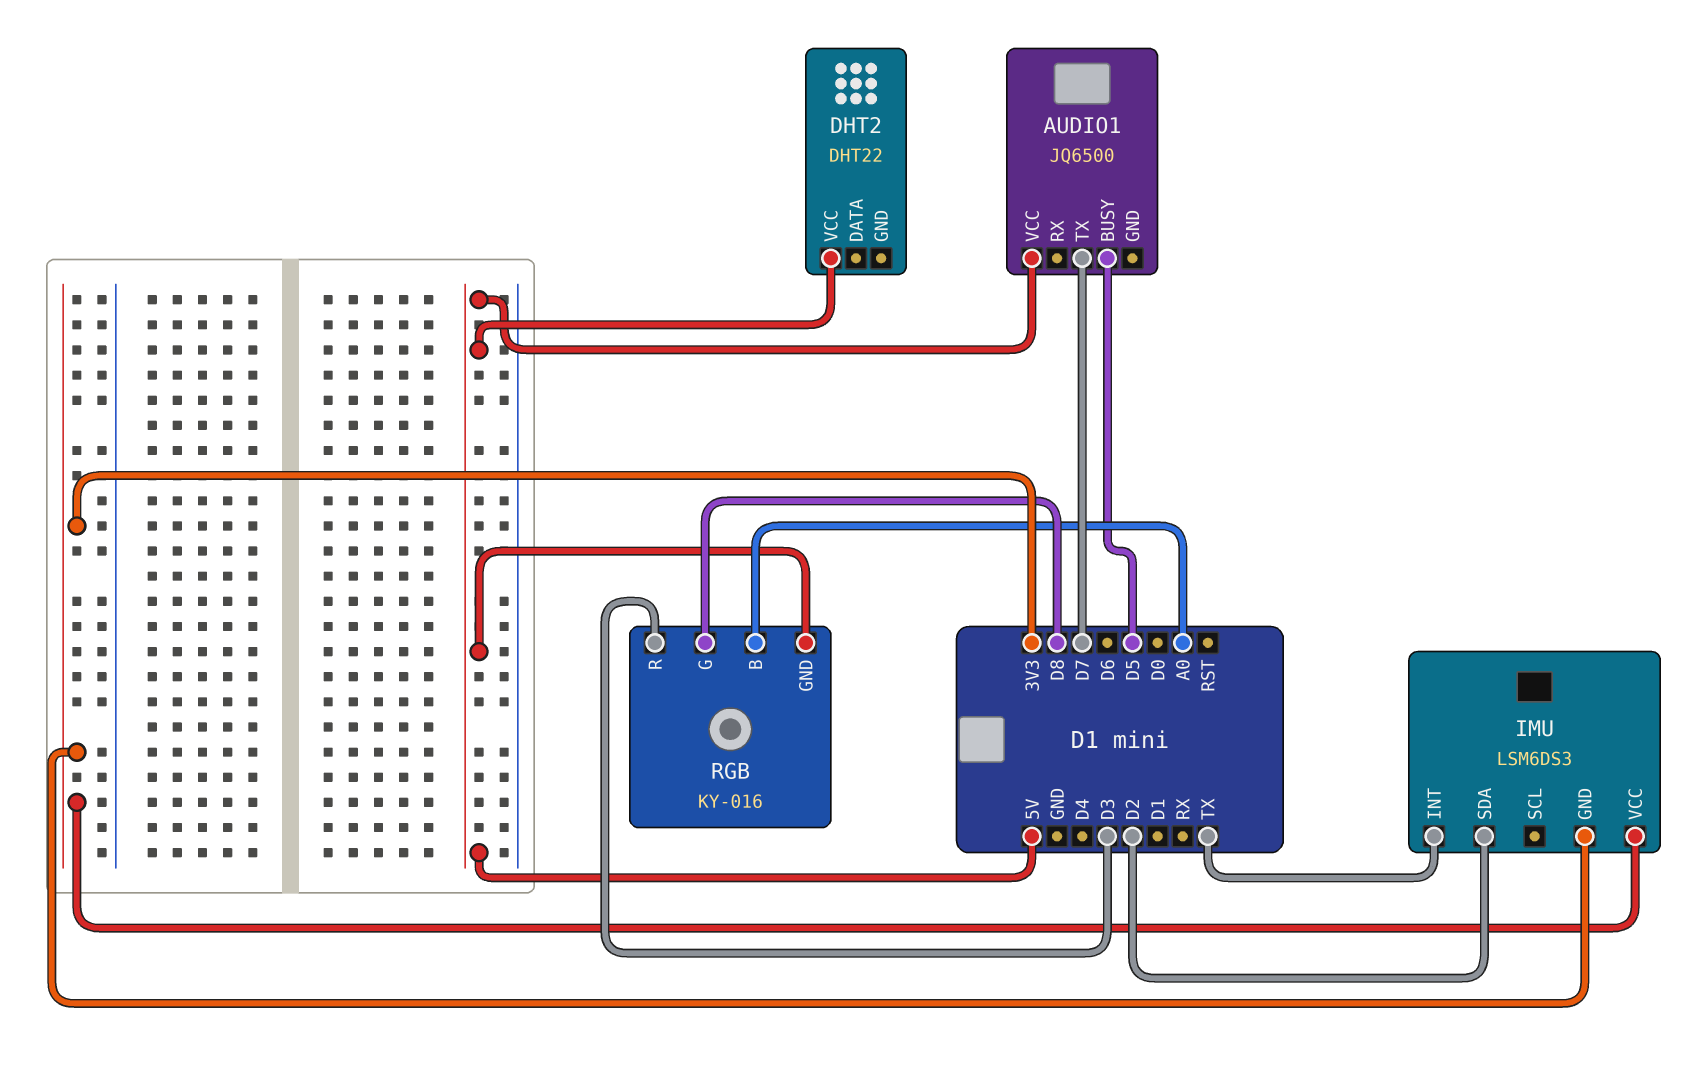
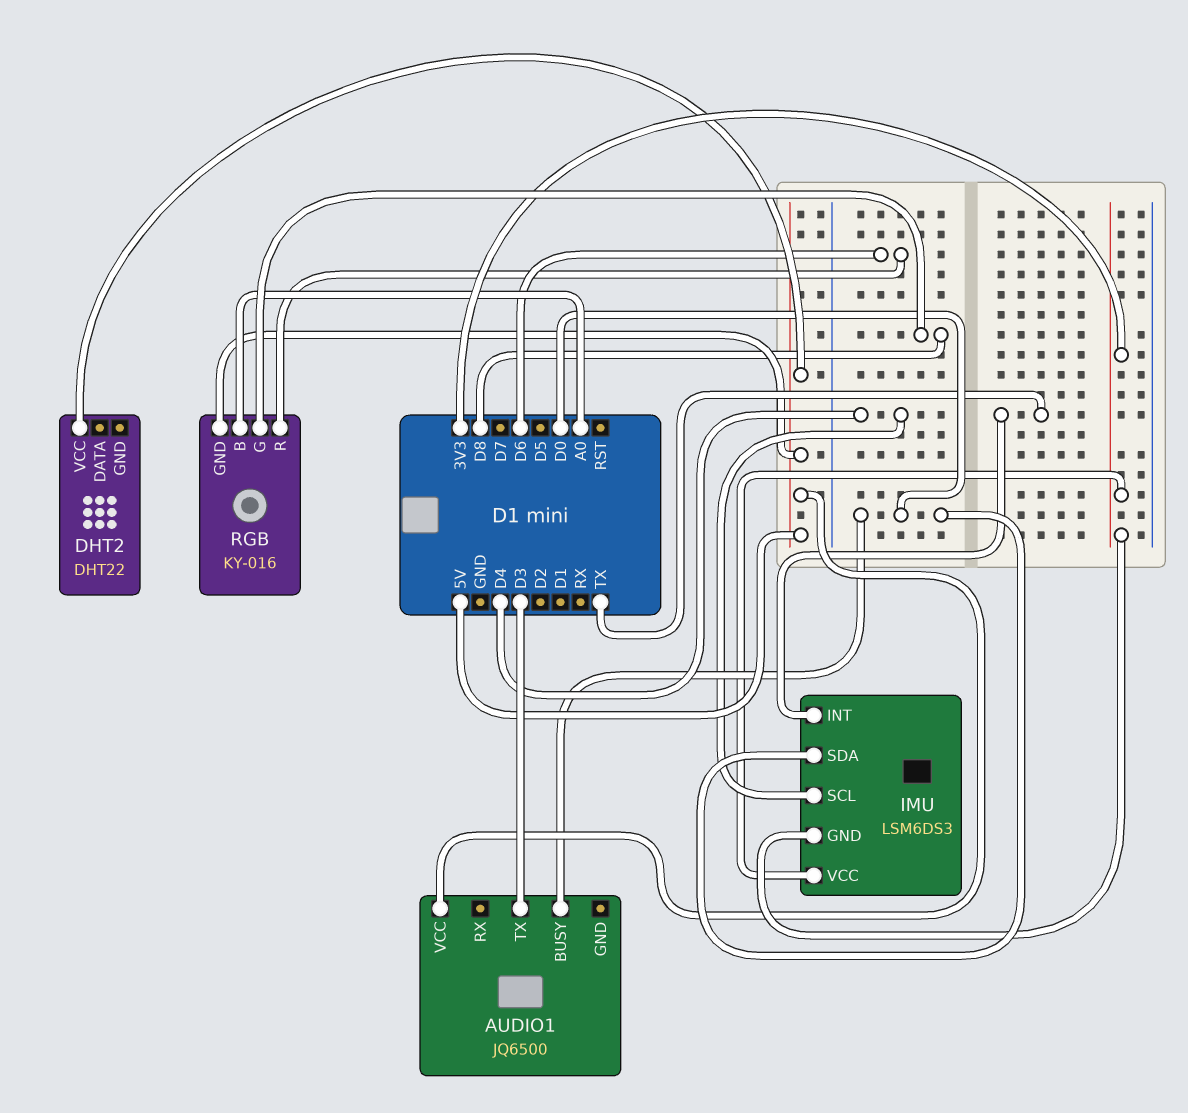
AUDIO1 pin BUSY: D5 -> D0
AUDIO1 pin TX: D7 -> D3
IMU pin SCL: none -> D4
IMU pin SDA: D2 -> D0
RGB pin R: D3 -> D6

